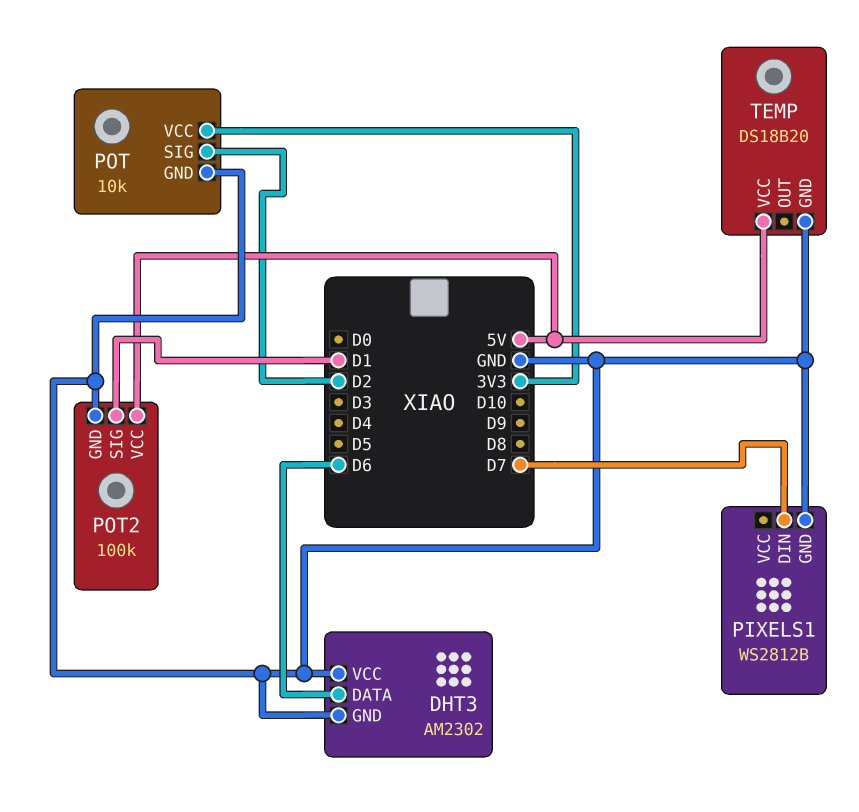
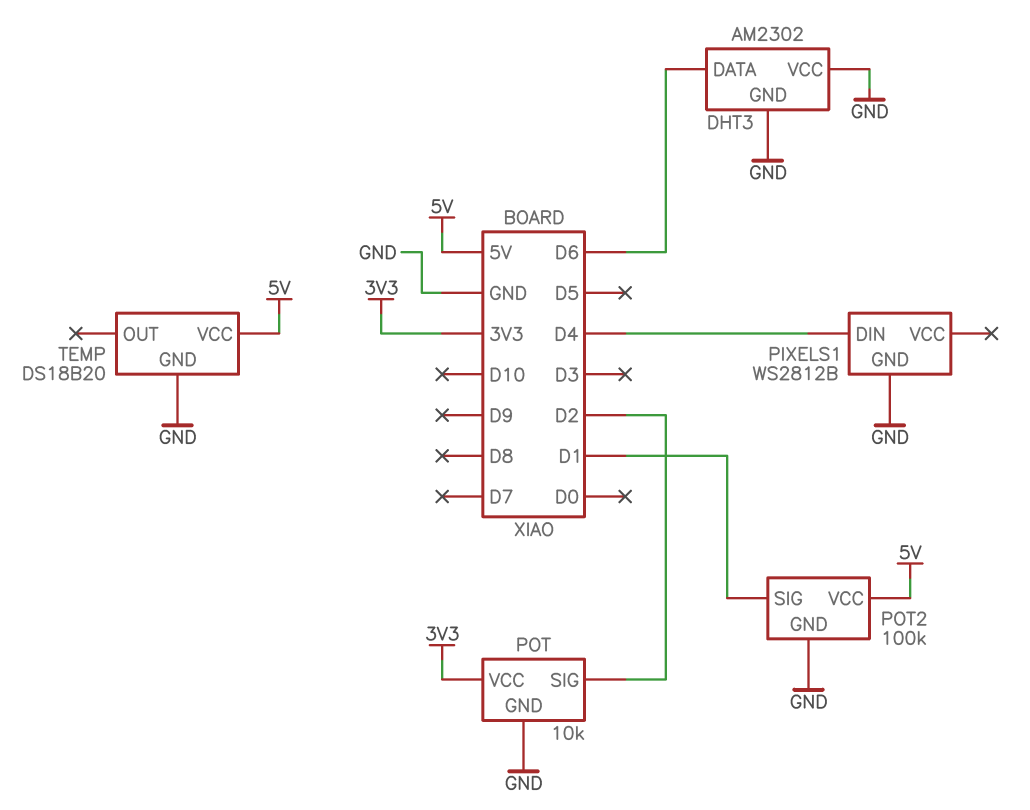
PIXELS1 pin DIN: D7 -> D4

